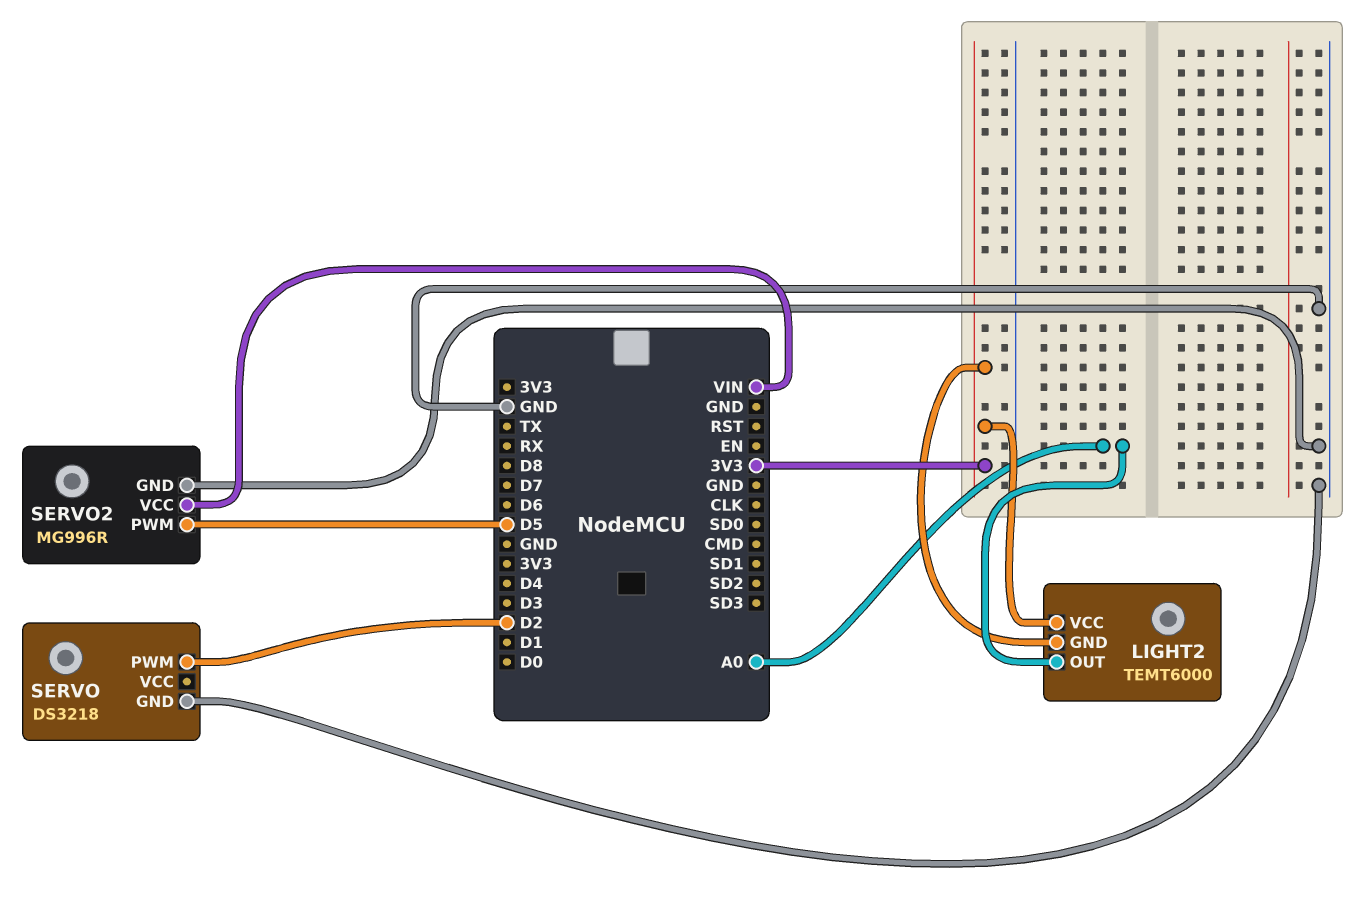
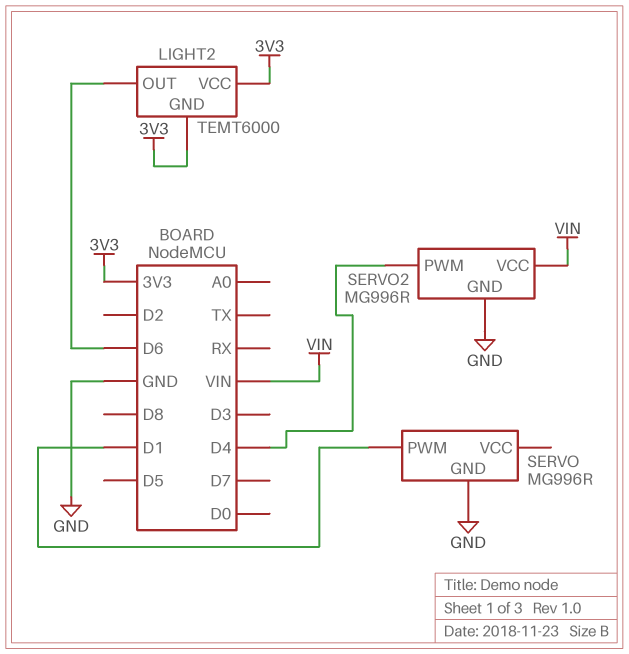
LIGHT2 pin OUT: A0 -> D6
SERVO: DS3218 -> MG996R
SERVO pin PWM: D2 -> D1
SERVO2 pin PWM: D5 -> D4

